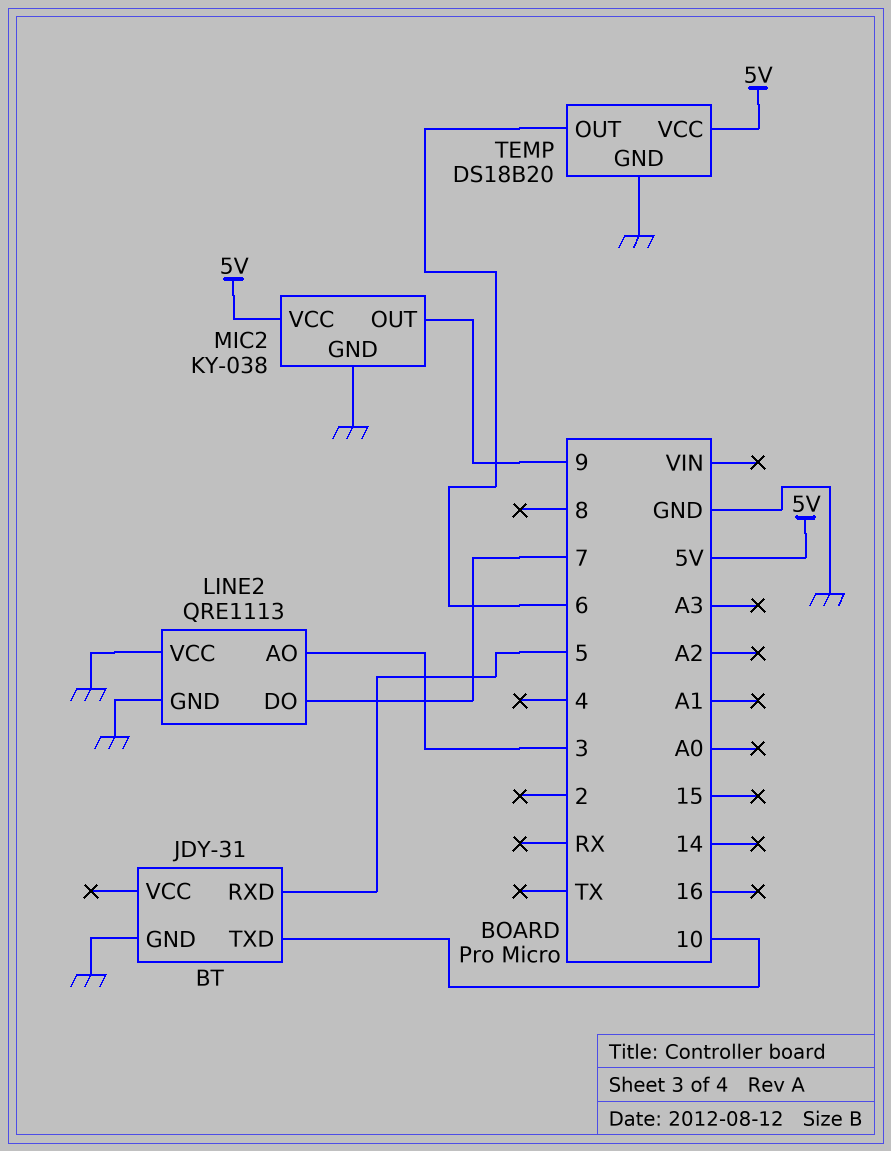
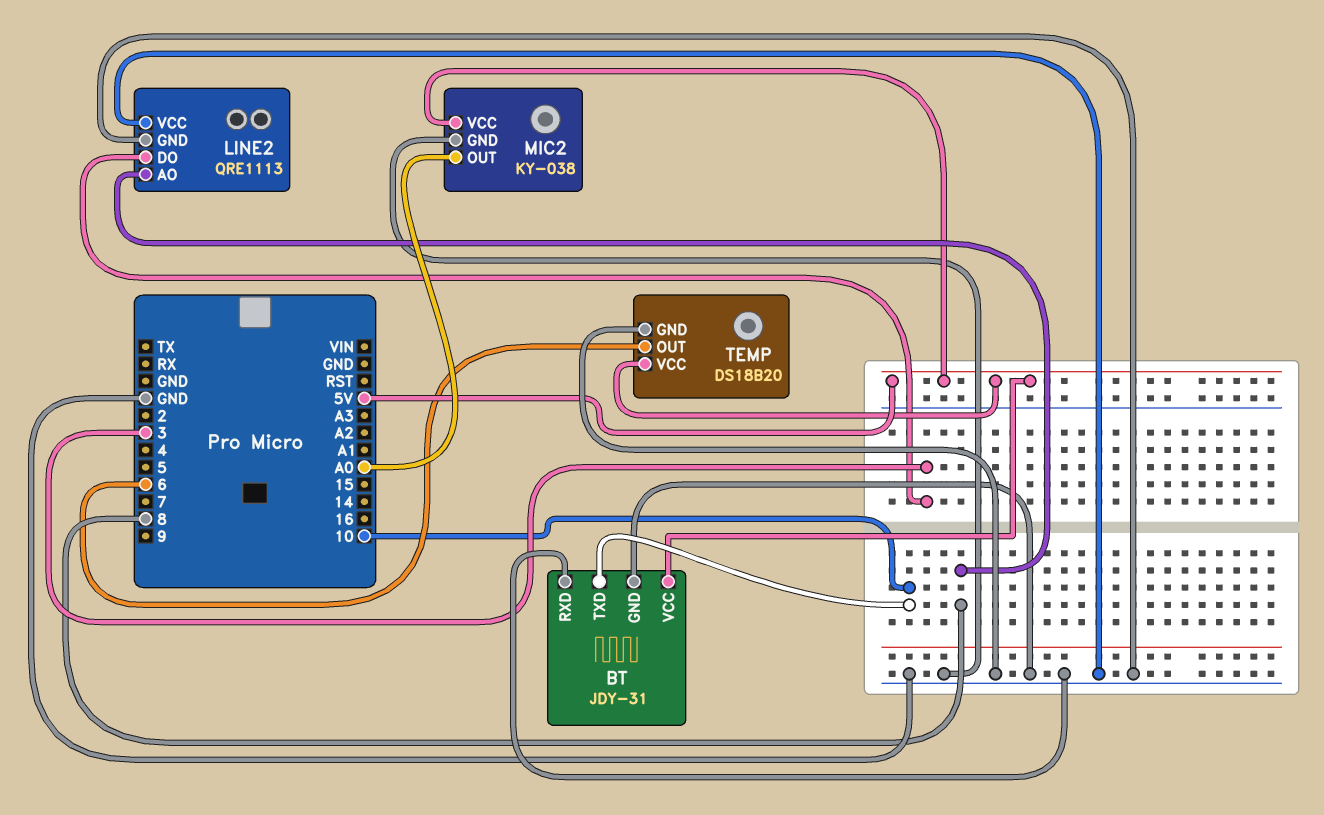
BT pin RXD: 5 -> GND
BT pin VCC: none -> 5V
LINE2 pin AO: 3 -> 8
LINE2 pin DO: 7 -> 3
MIC2 pin OUT: 9 -> A0

